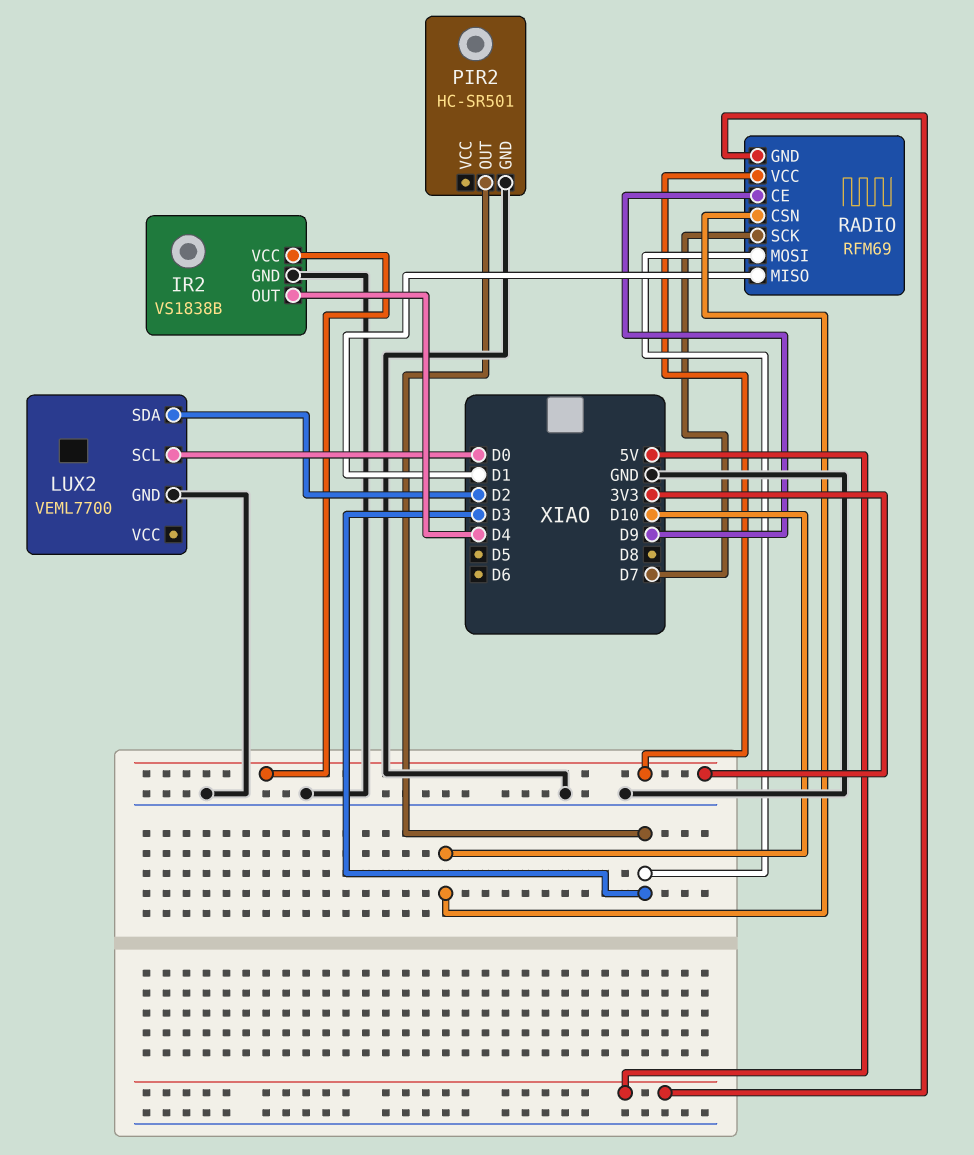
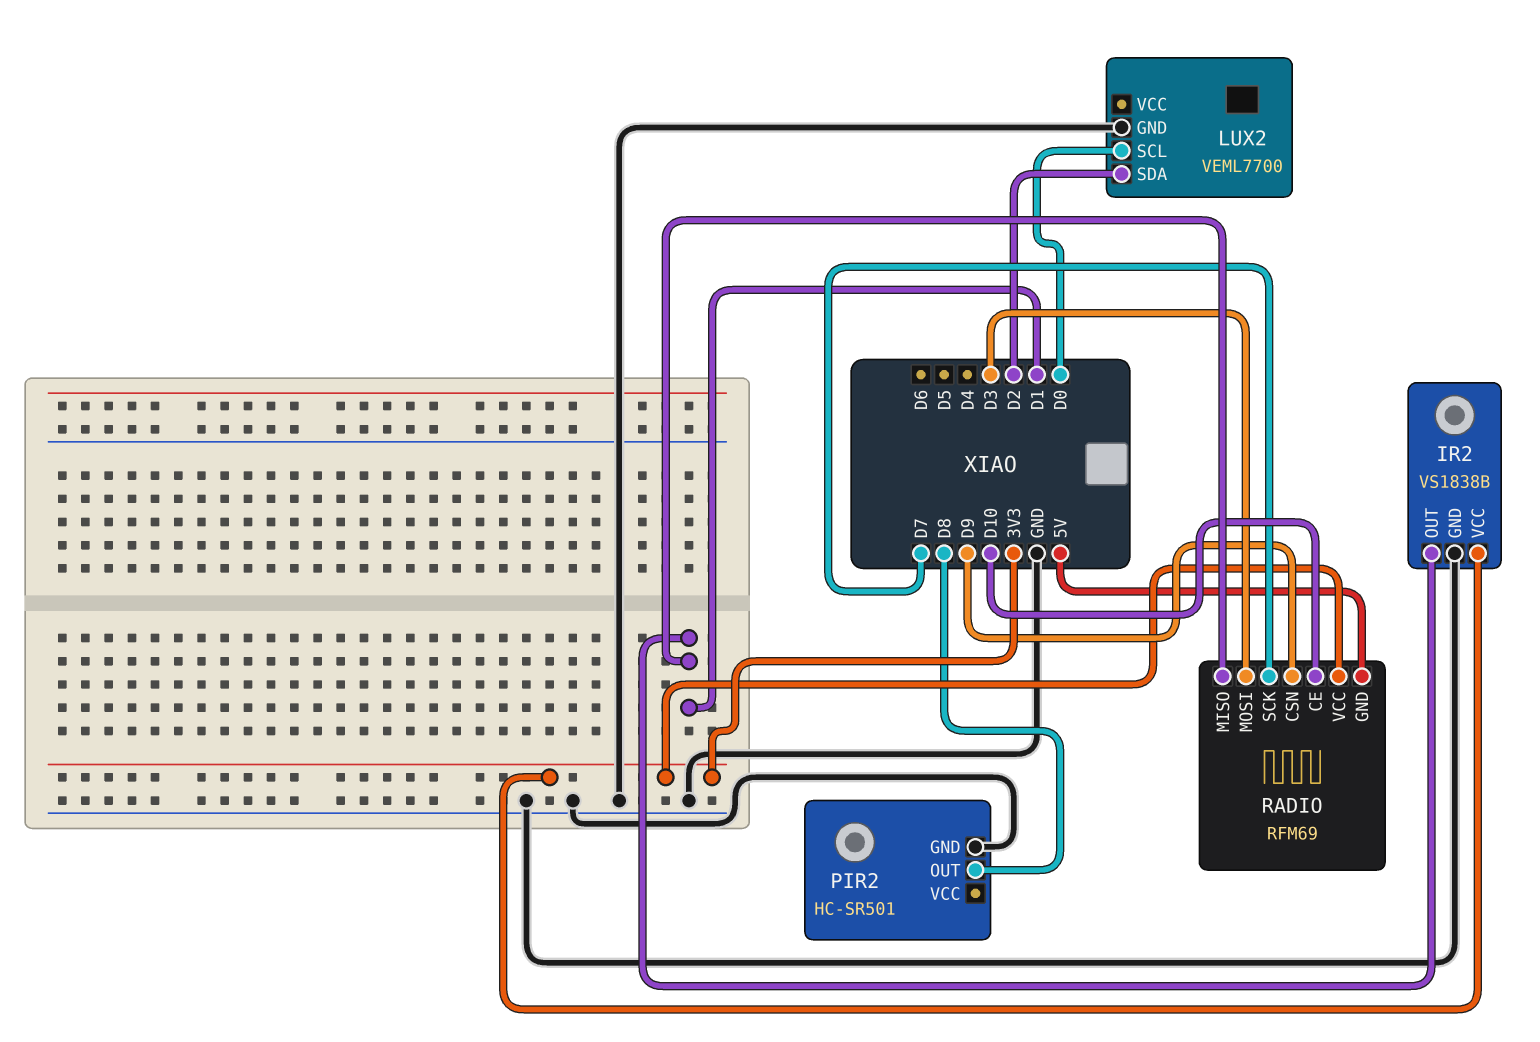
IR2 pin OUT: D4 -> D1
PIR2 pin OUT: D3 -> D8
RADIO pin CE: D9 -> D10
RADIO pin CSN: D10 -> D9

